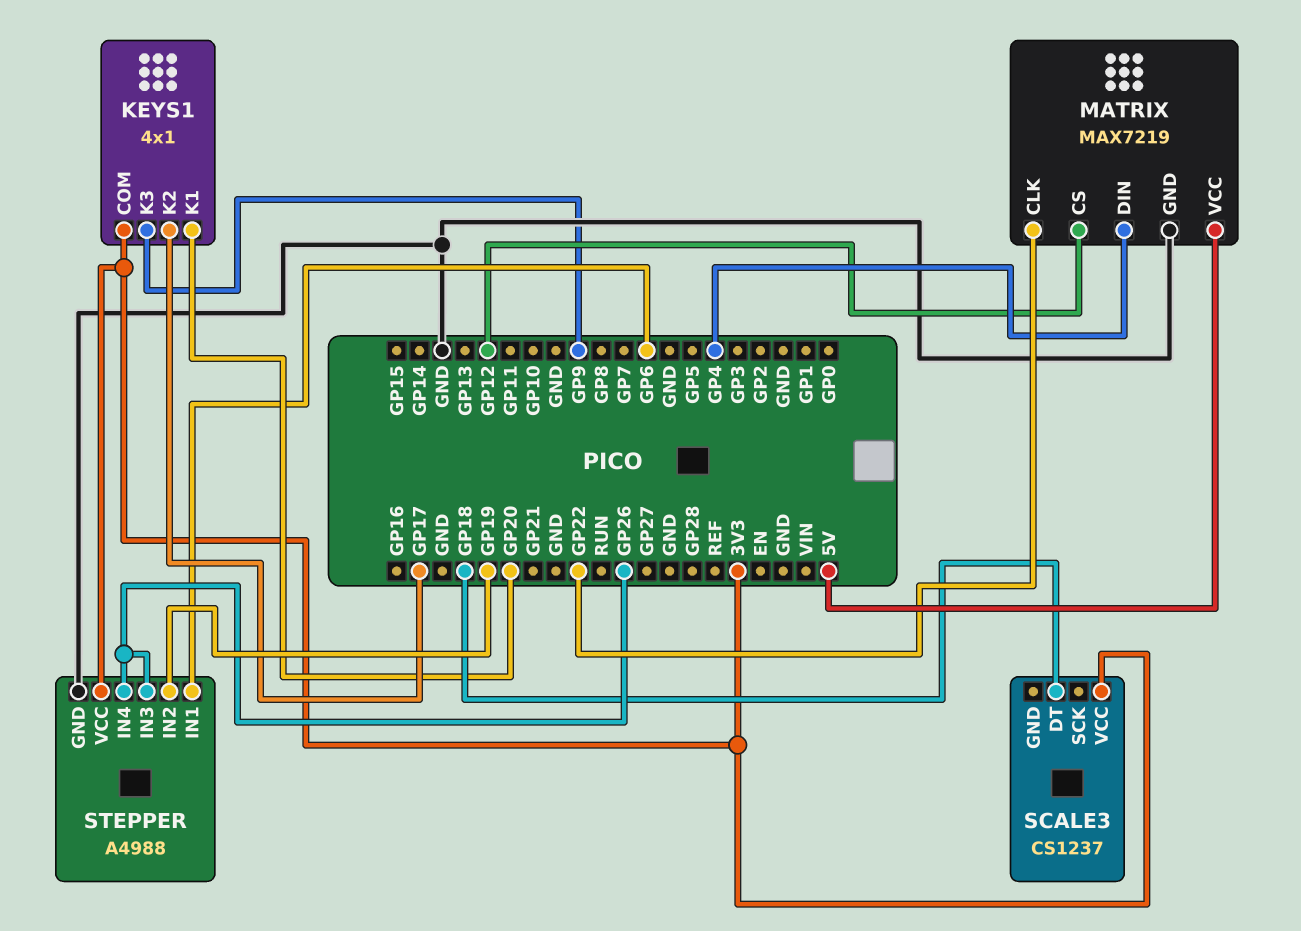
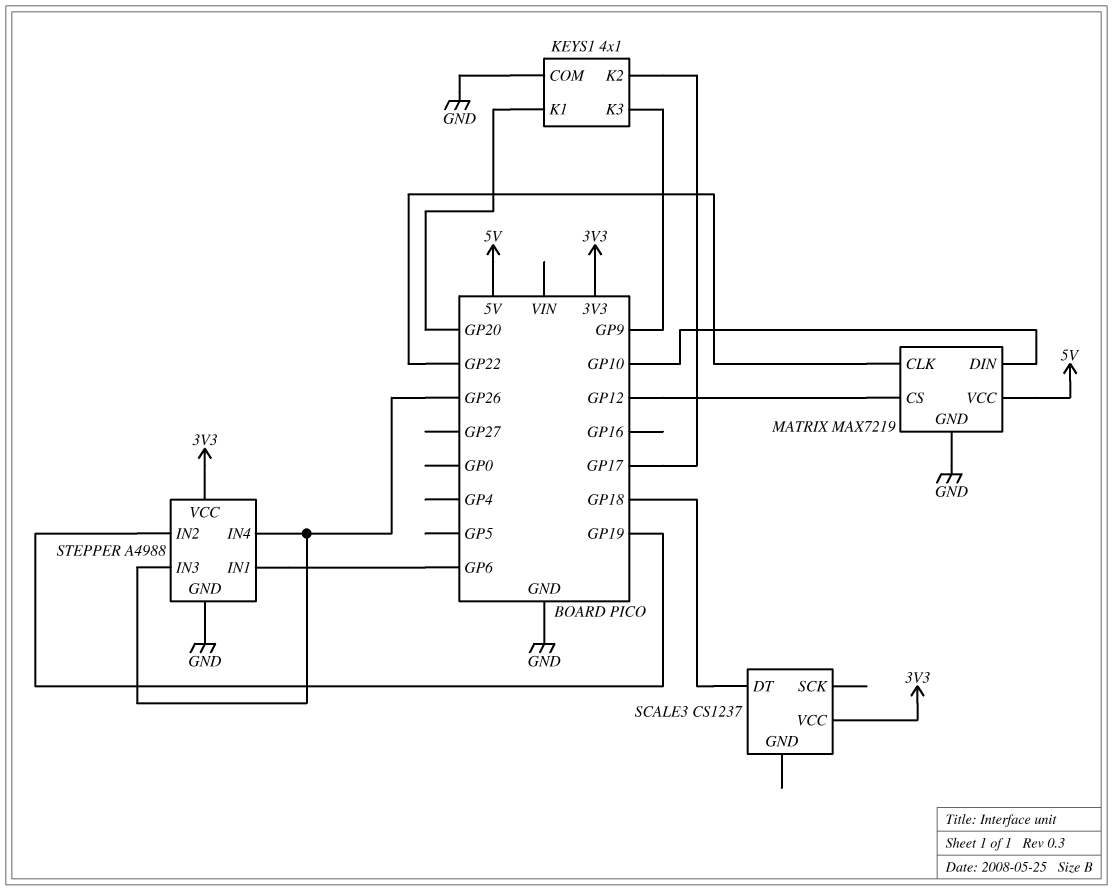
KEYS1 pin COM: 3V3 -> GND
MATRIX pin DIN: GP4 -> GP10

